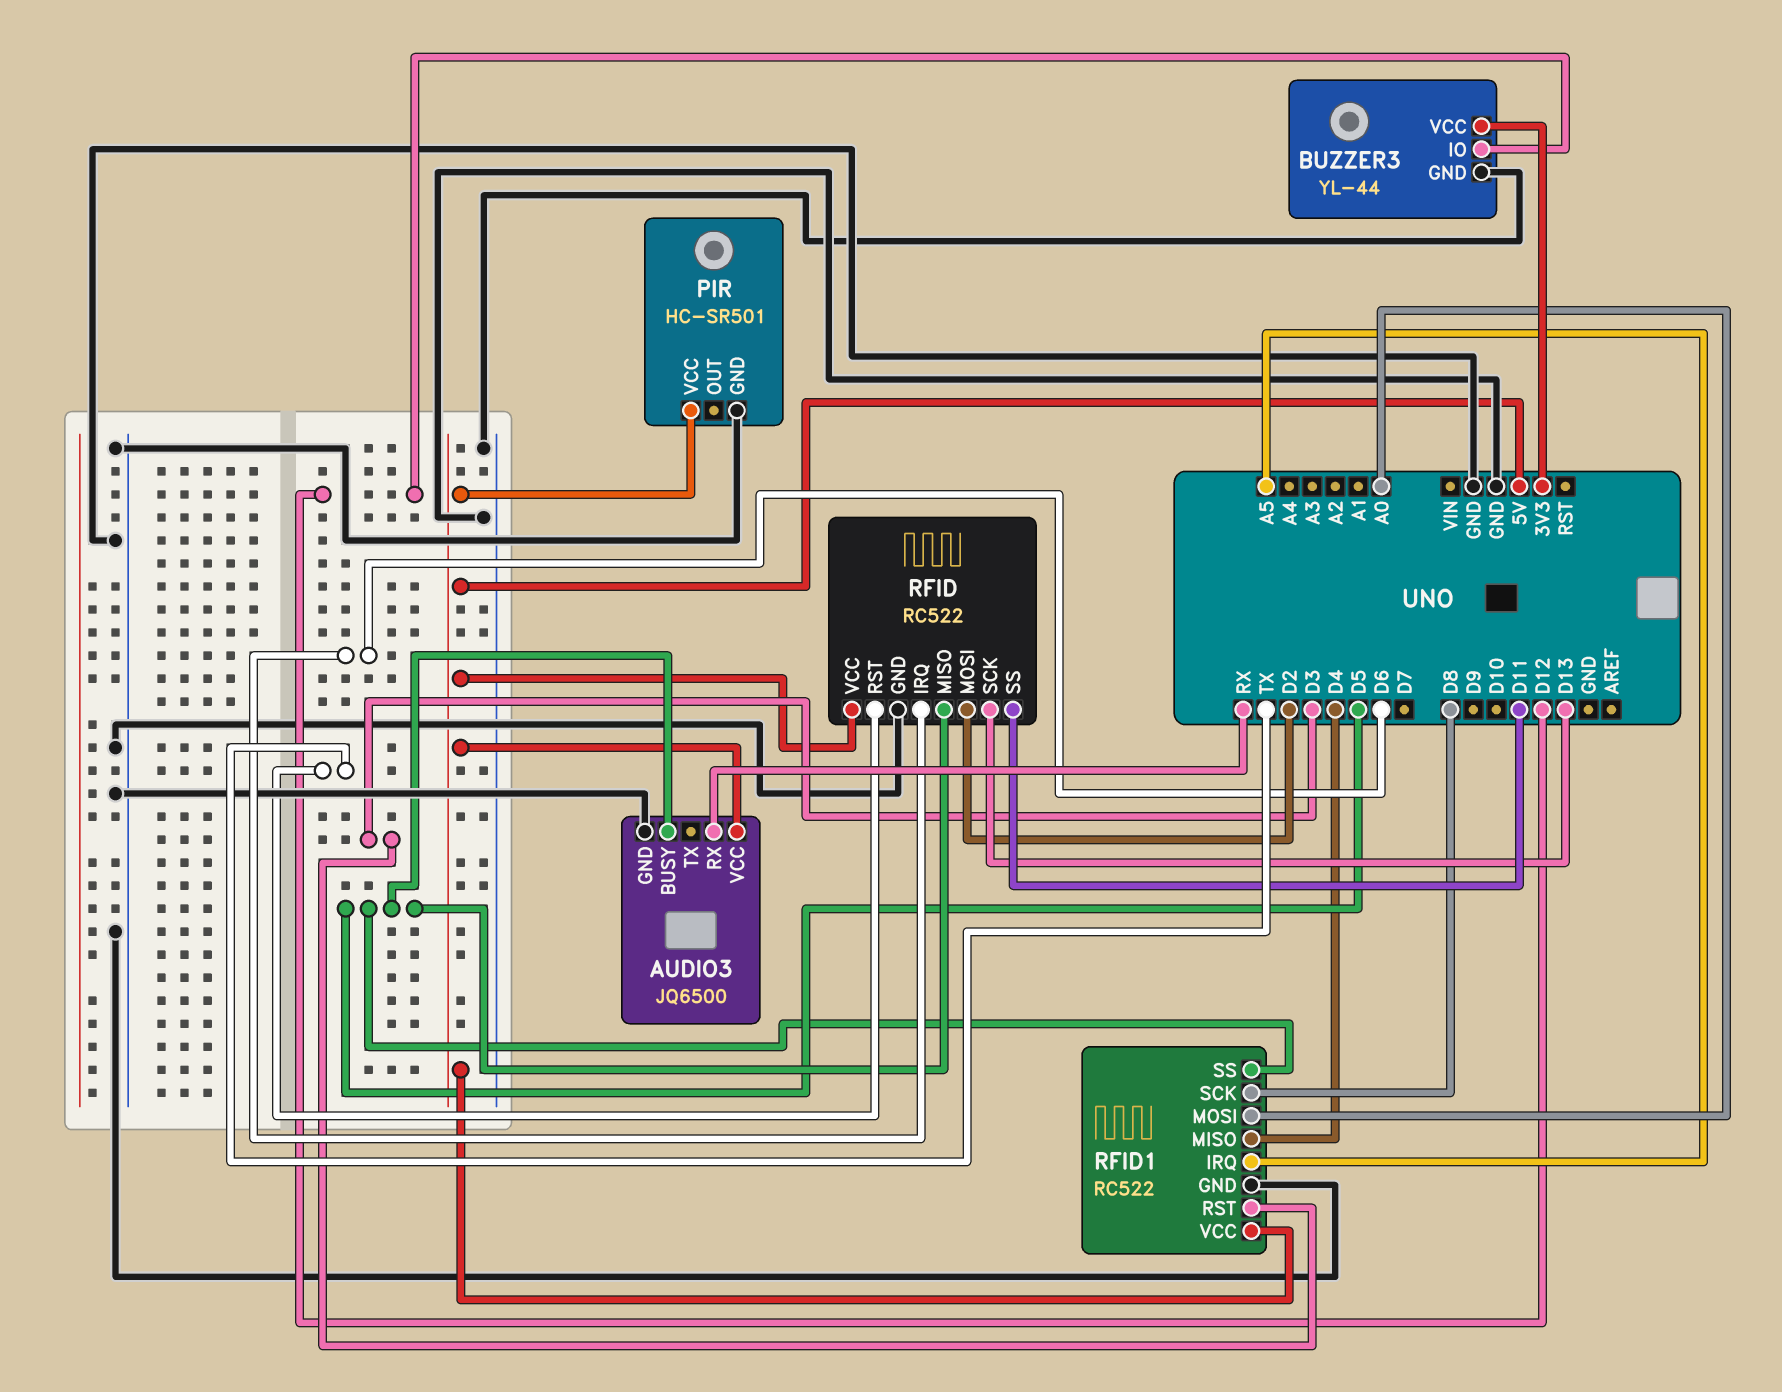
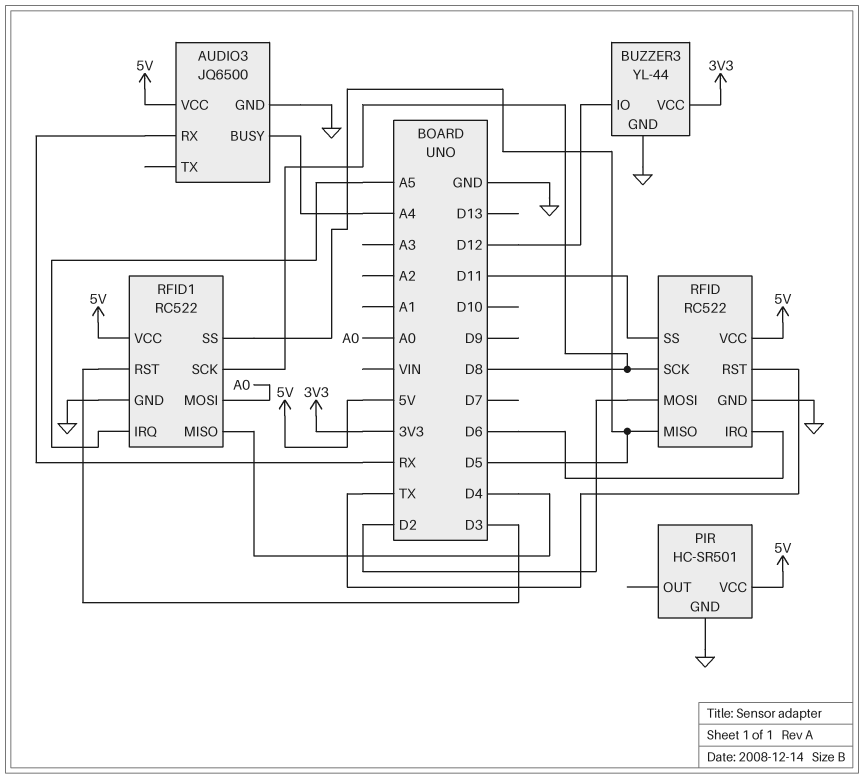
AUDIO3 pin BUSY: D5 -> A4
RFID pin SCK: D13 -> D8

